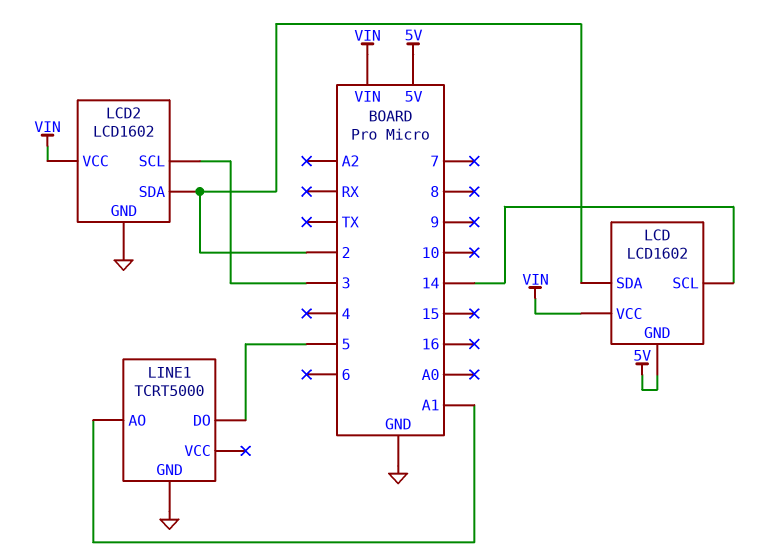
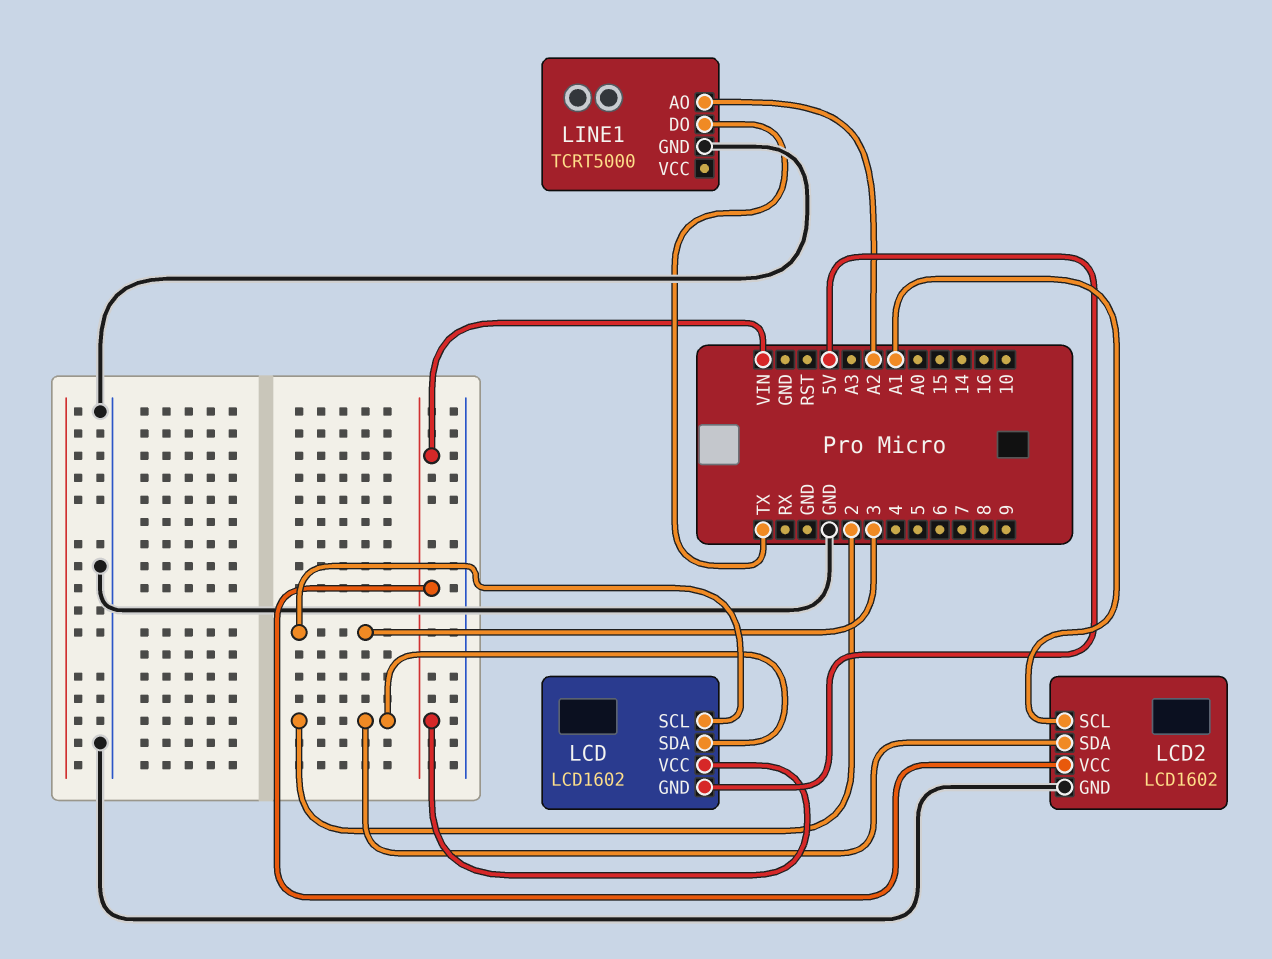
LCD pin SCL: 14 -> 3
LCD2 pin SCL: 3 -> A1
LINE1 pin AO: A1 -> A2
LINE1 pin DO: 5 -> TX

